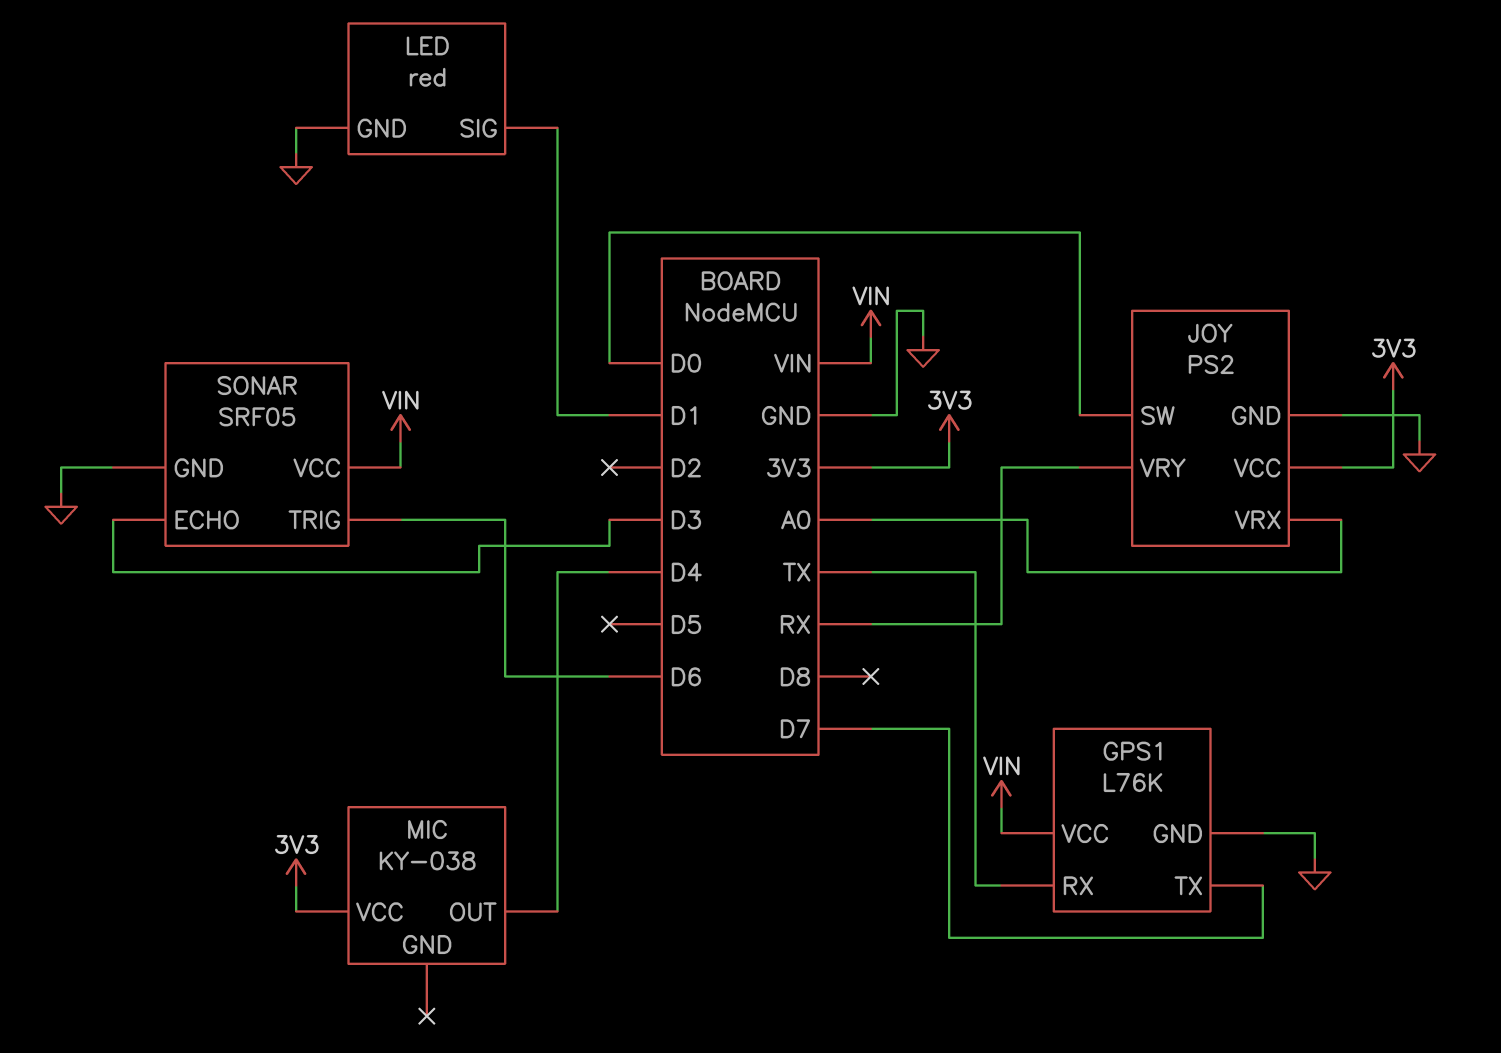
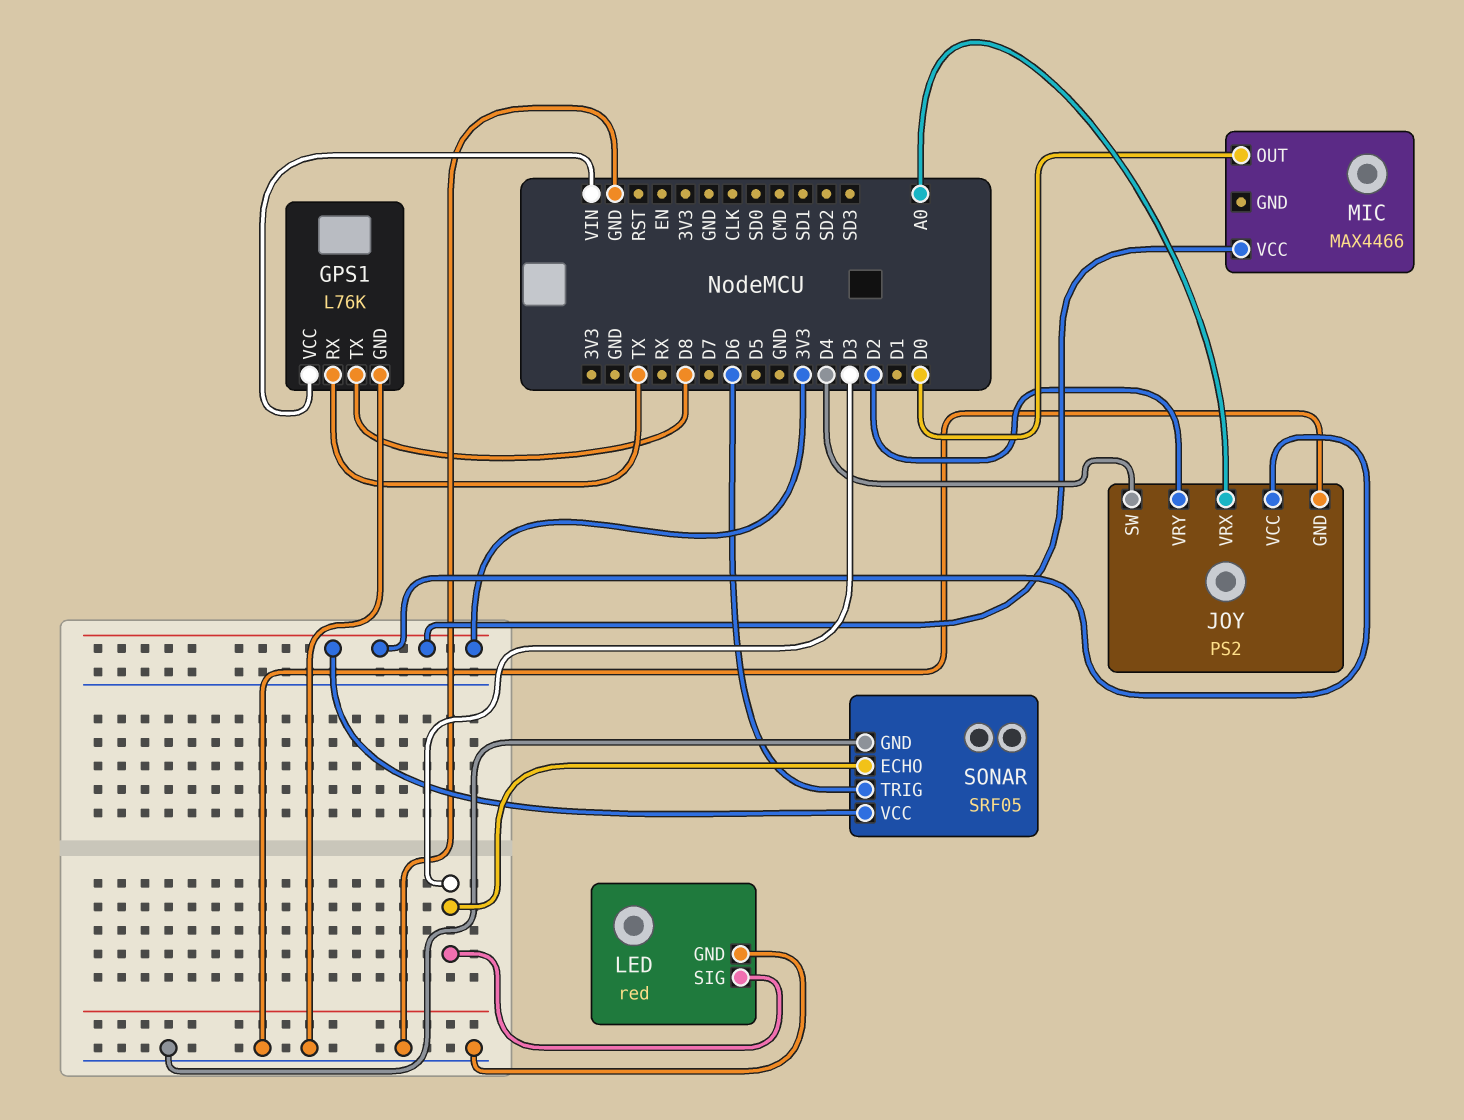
GPS1 pin TX: D7 -> D8
JOY pin SW: D0 -> D4
JOY pin VRY: RX -> D2
LED pin SIG: D1 -> D3
MIC: KY-038 -> MAX4466
MIC pin OUT: D4 -> D0
SONAR pin VCC: VIN -> 3V3

